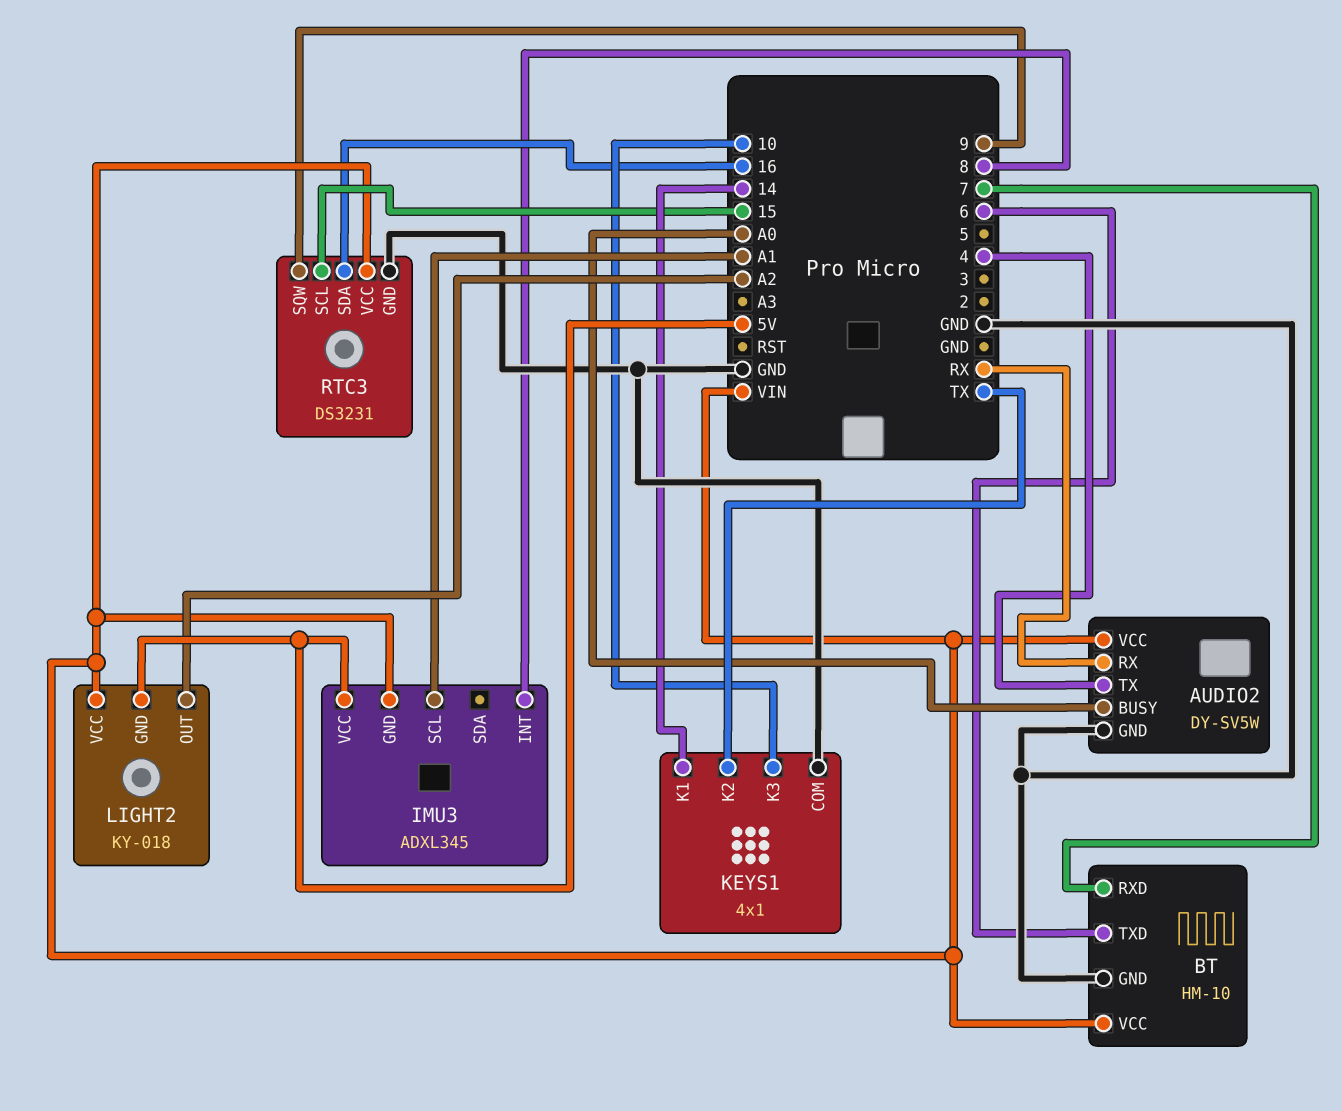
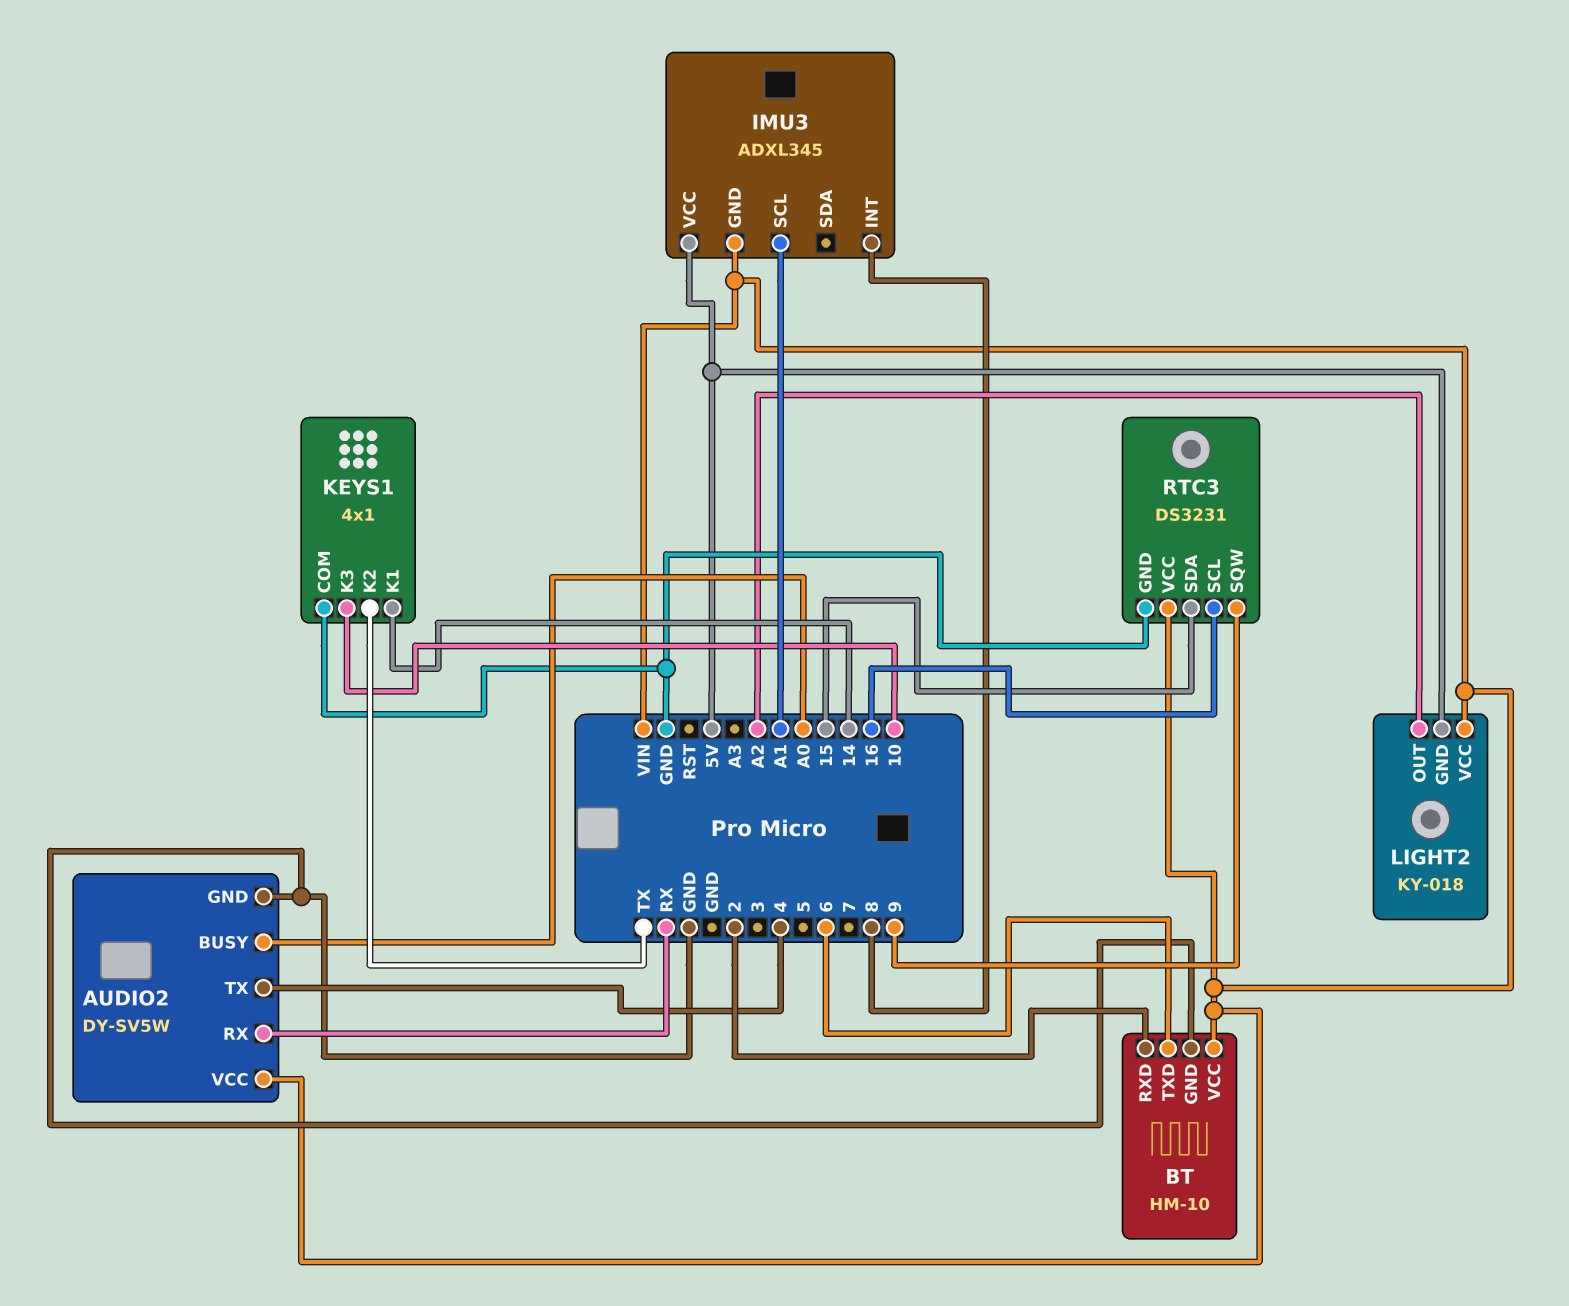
BT pin RXD: 7 -> 2
RTC3 pin SCL: 15 -> 16
RTC3 pin SDA: 16 -> 15

